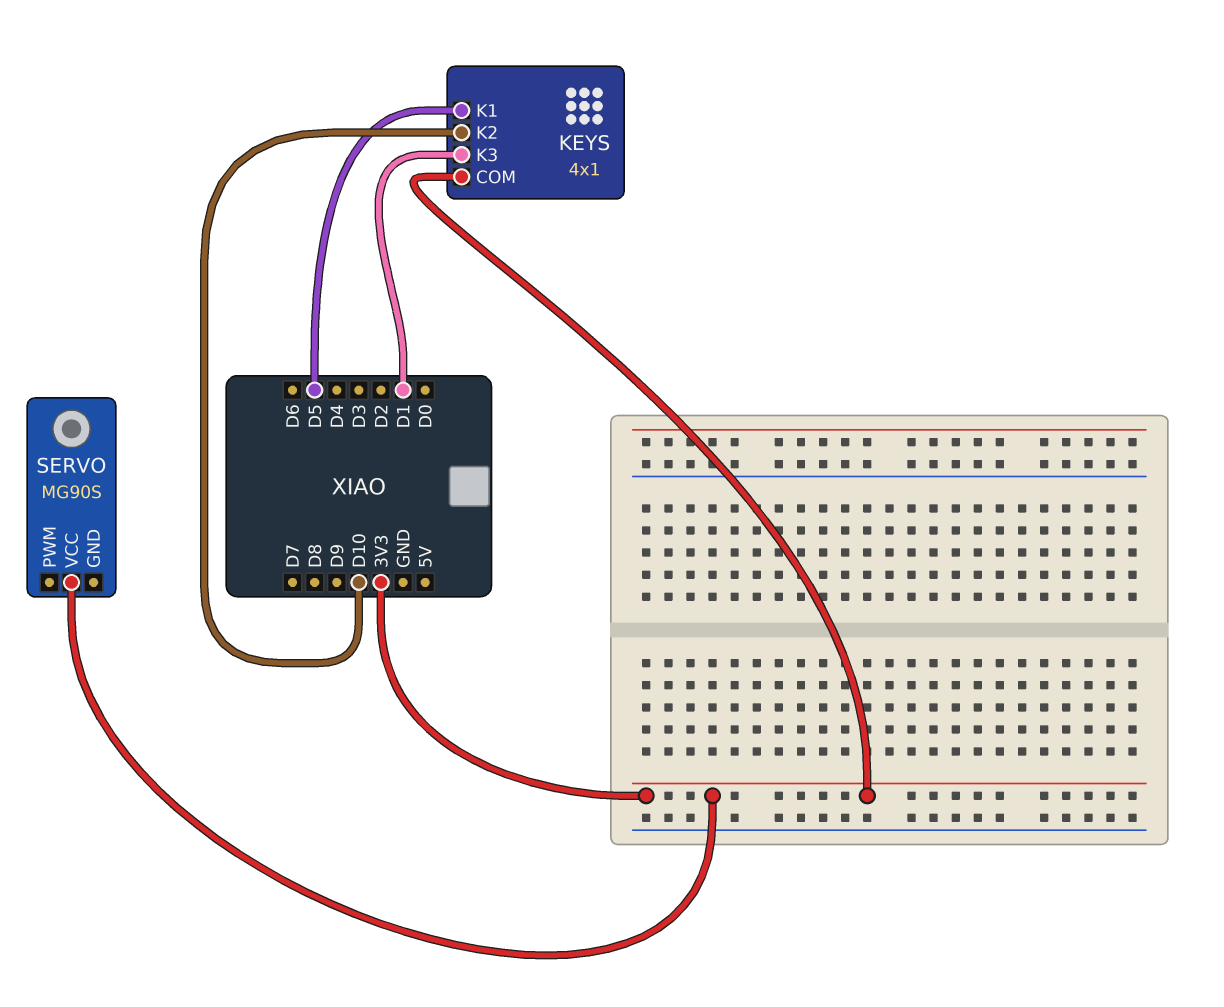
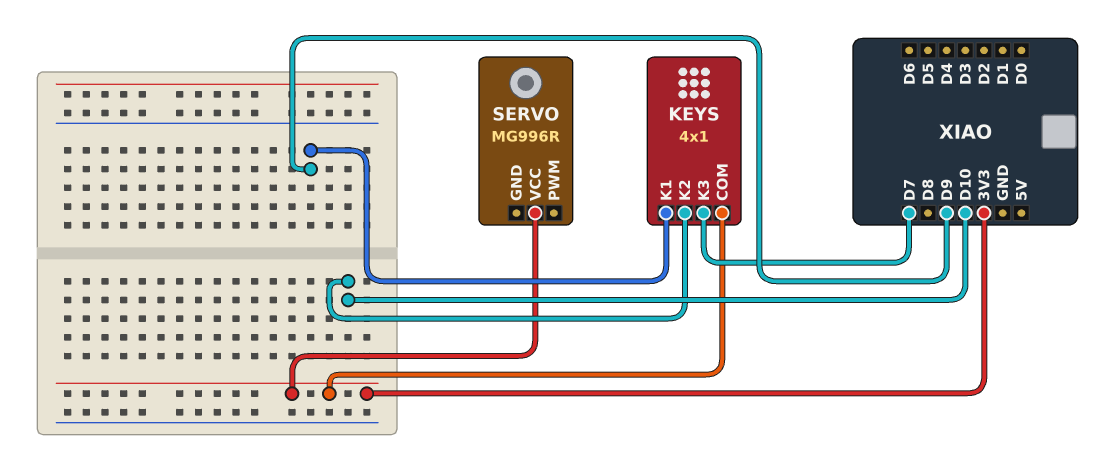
KEYS pin K1: D5 -> D9
KEYS pin K3: D1 -> D7
SERVO: MG90S -> MG996R

